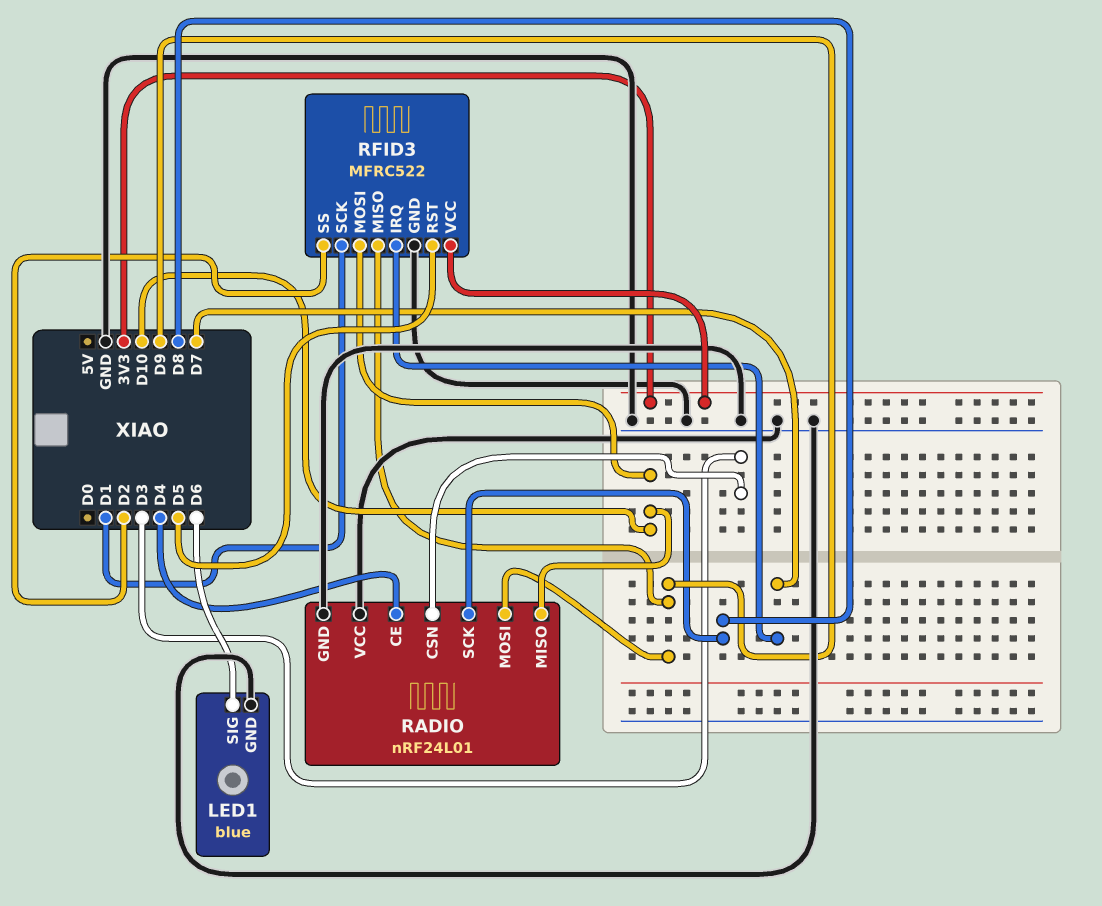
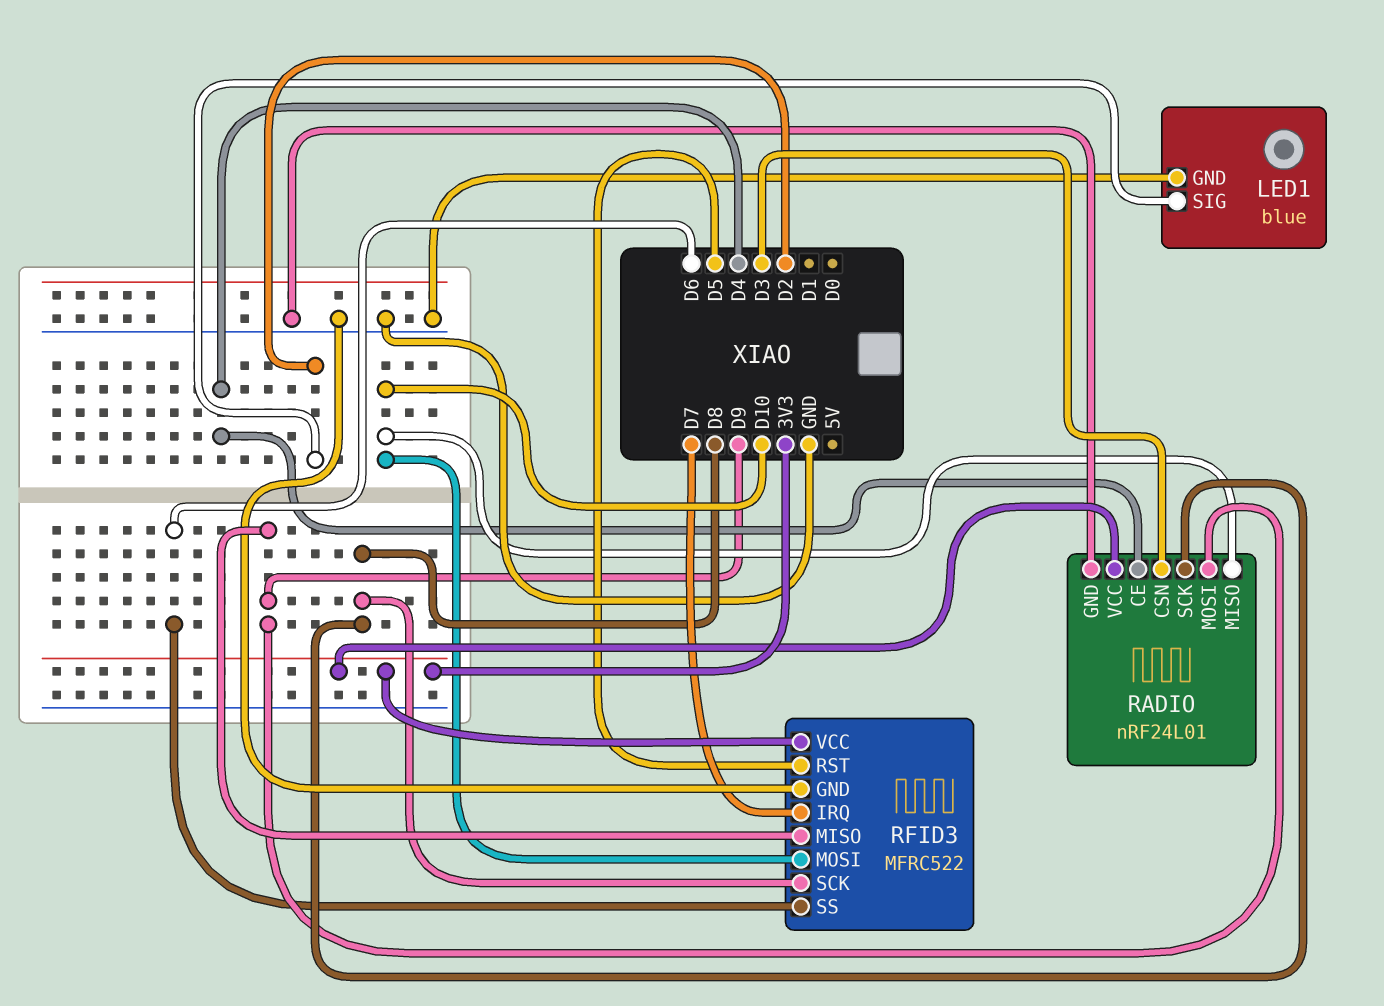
LED1 pin SIG: D6 -> D2
RADIO pin VCC: GND -> 3V3
RFID3 pin SCK: D1 -> D8
RFID3 pin SS: D2 -> D6

